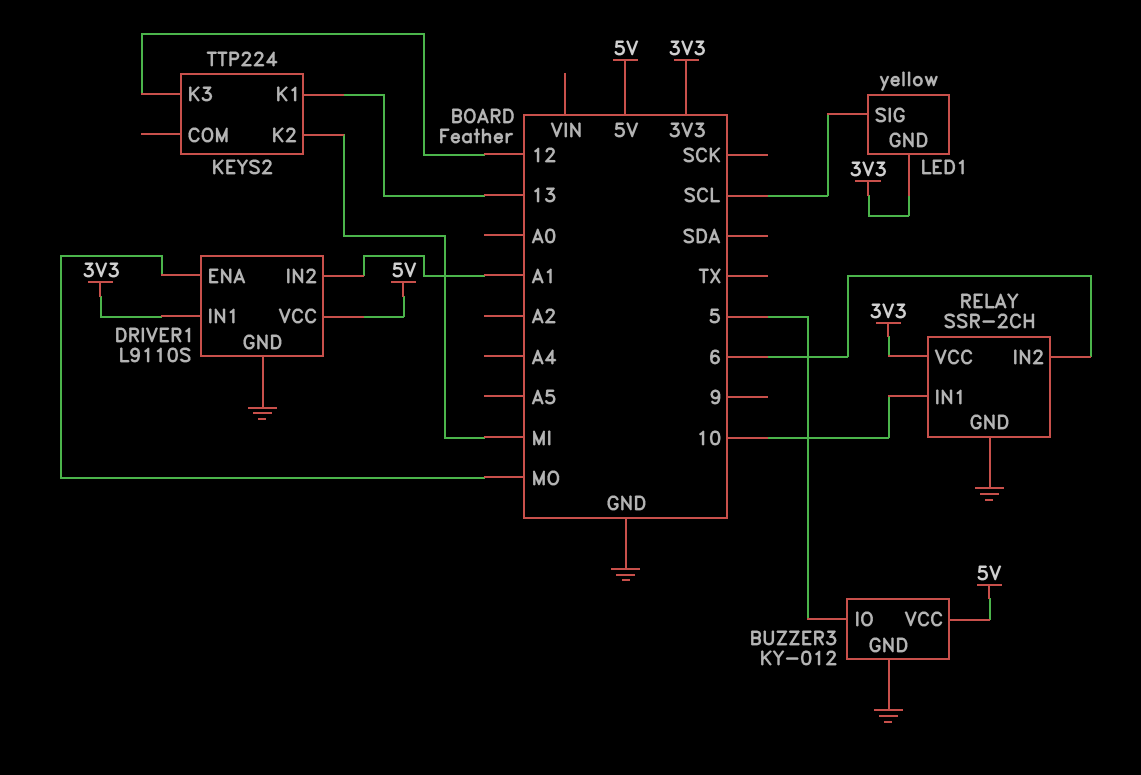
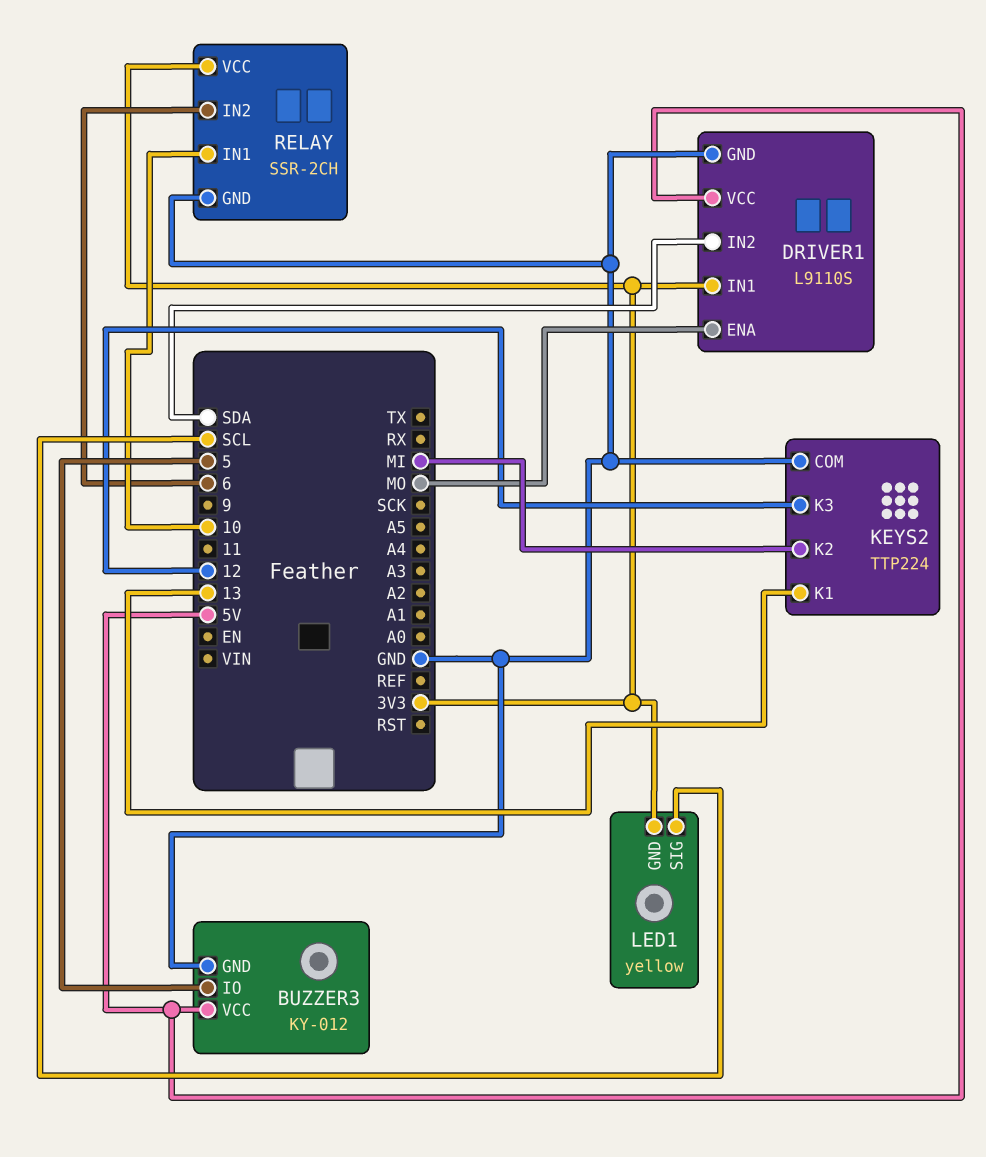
DRIVER1 pin IN2: A1 -> SDA
KEYS2 pin COM: none -> GND

